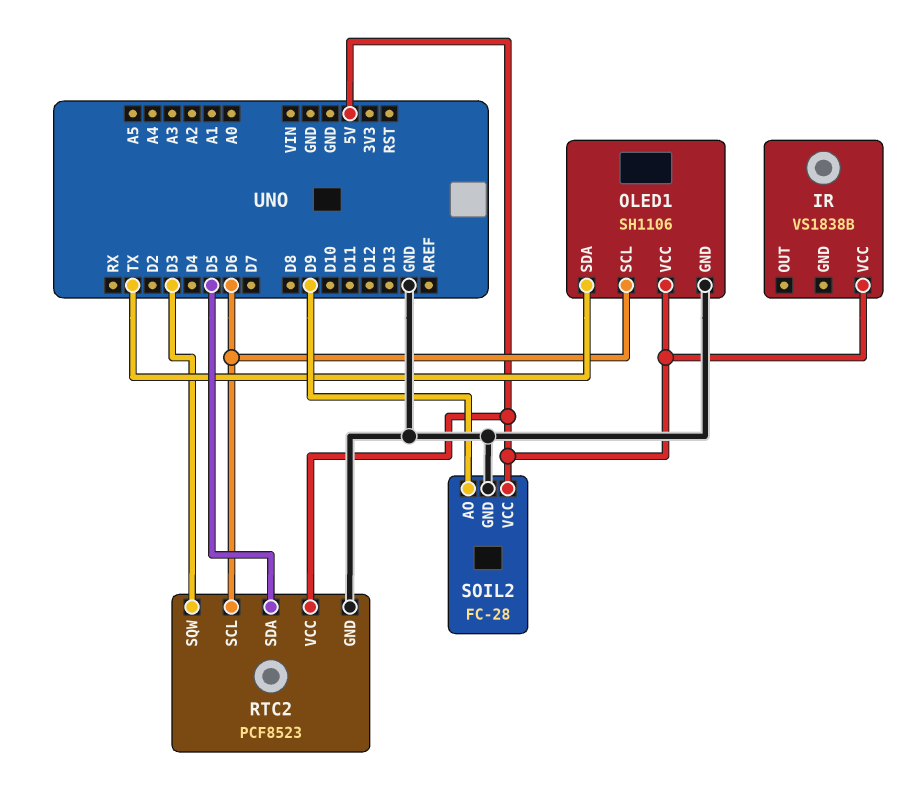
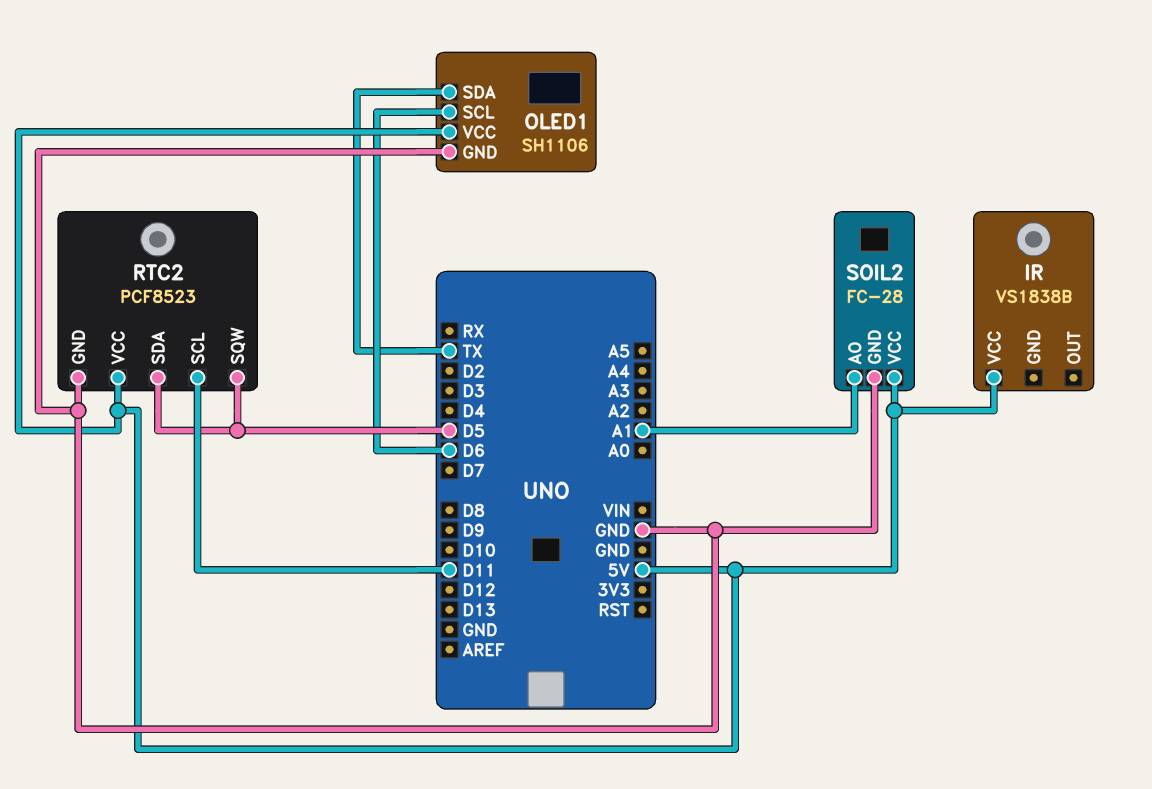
RTC2 pin SCL: D6 -> D11
RTC2 pin SQW: D3 -> D5
SOIL2 pin AO: D9 -> A1

